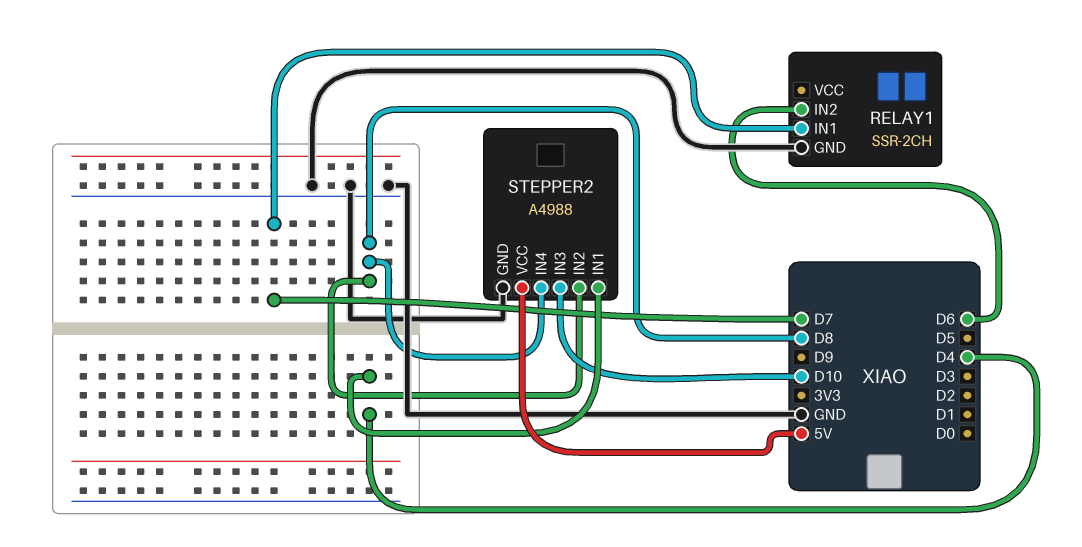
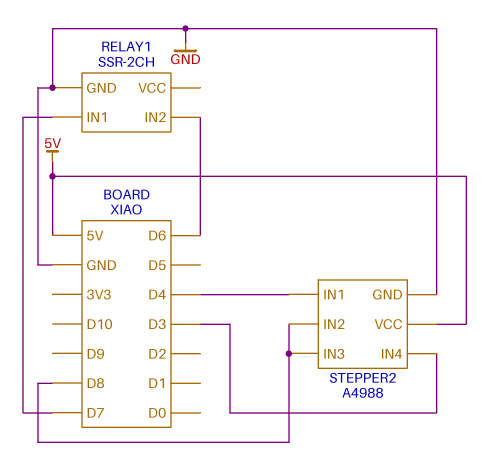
STEPPER2 pin IN3: D10 -> D8
STEPPER2 pin IN4: D8 -> D3

